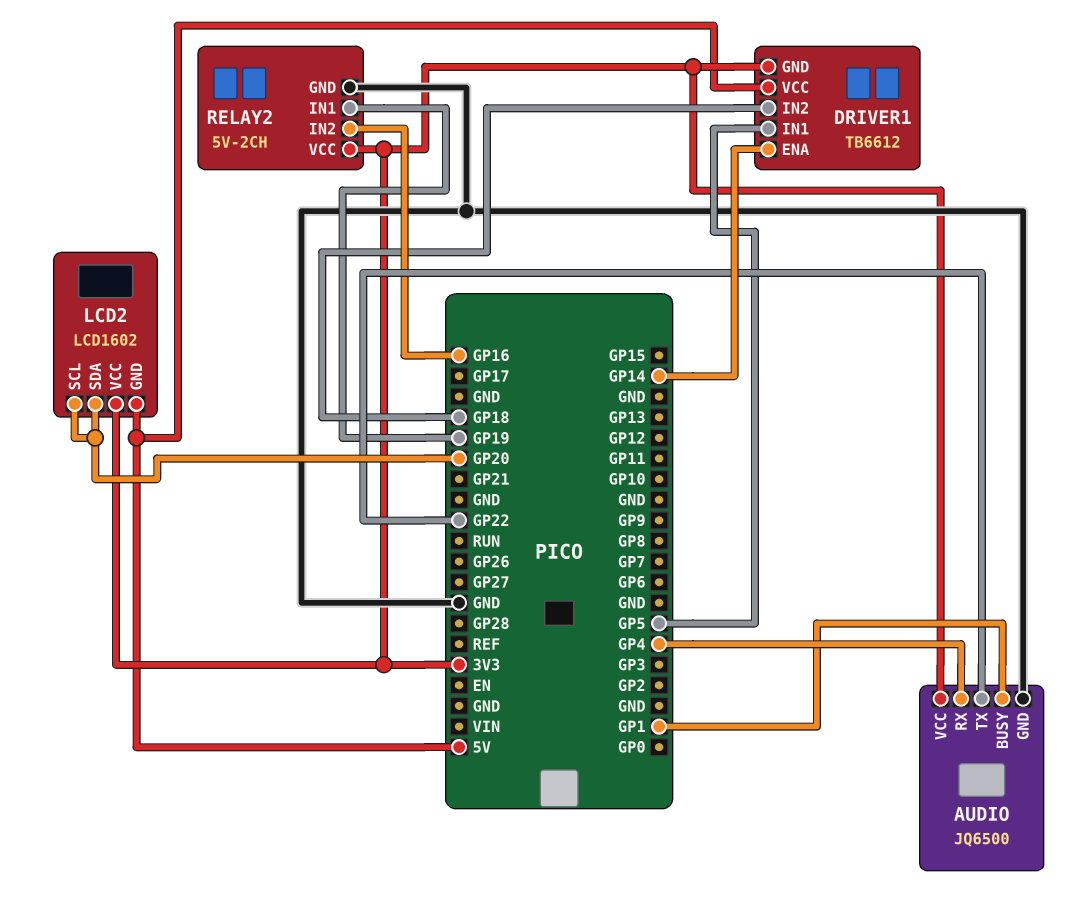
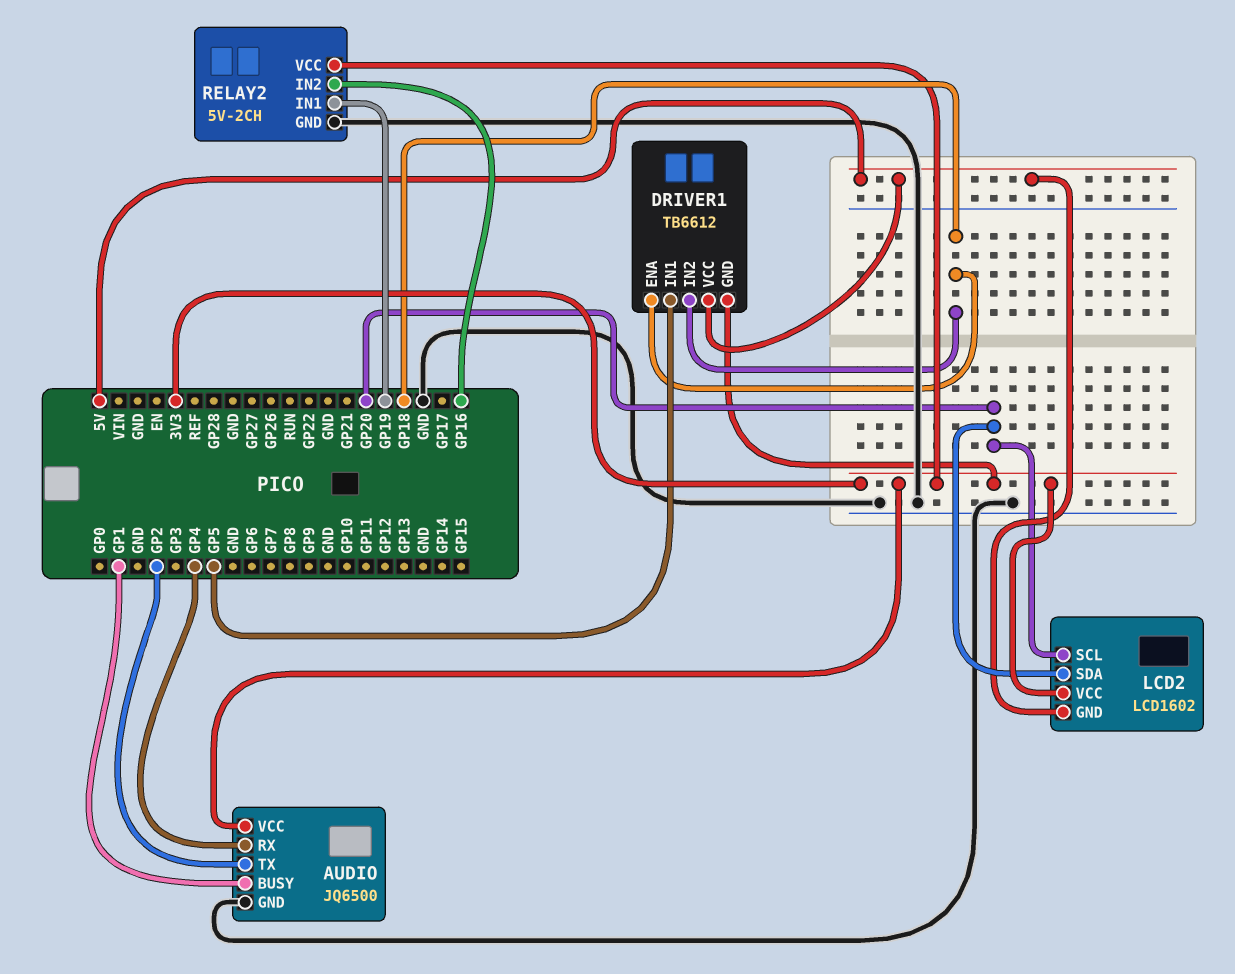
AUDIO pin TX: GP22 -> GP2
DRIVER1 pin ENA: GP14 -> GP18

